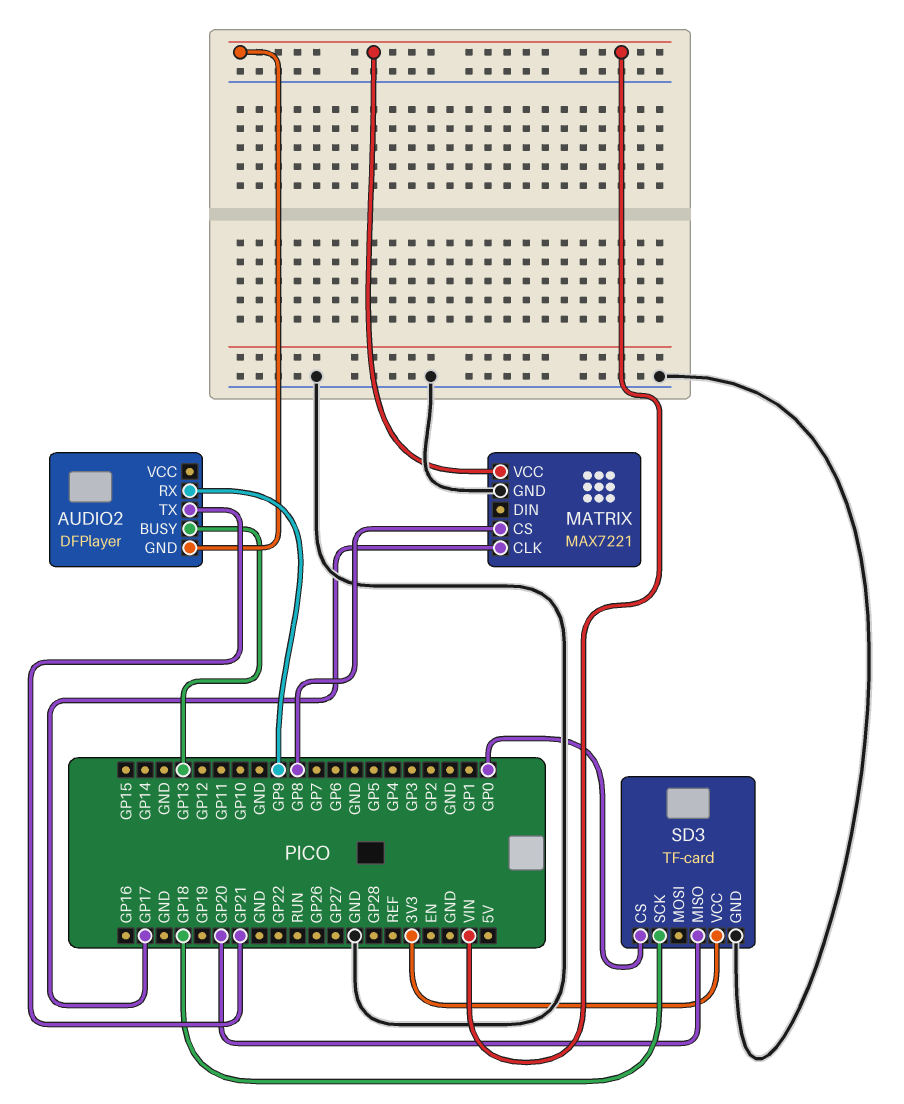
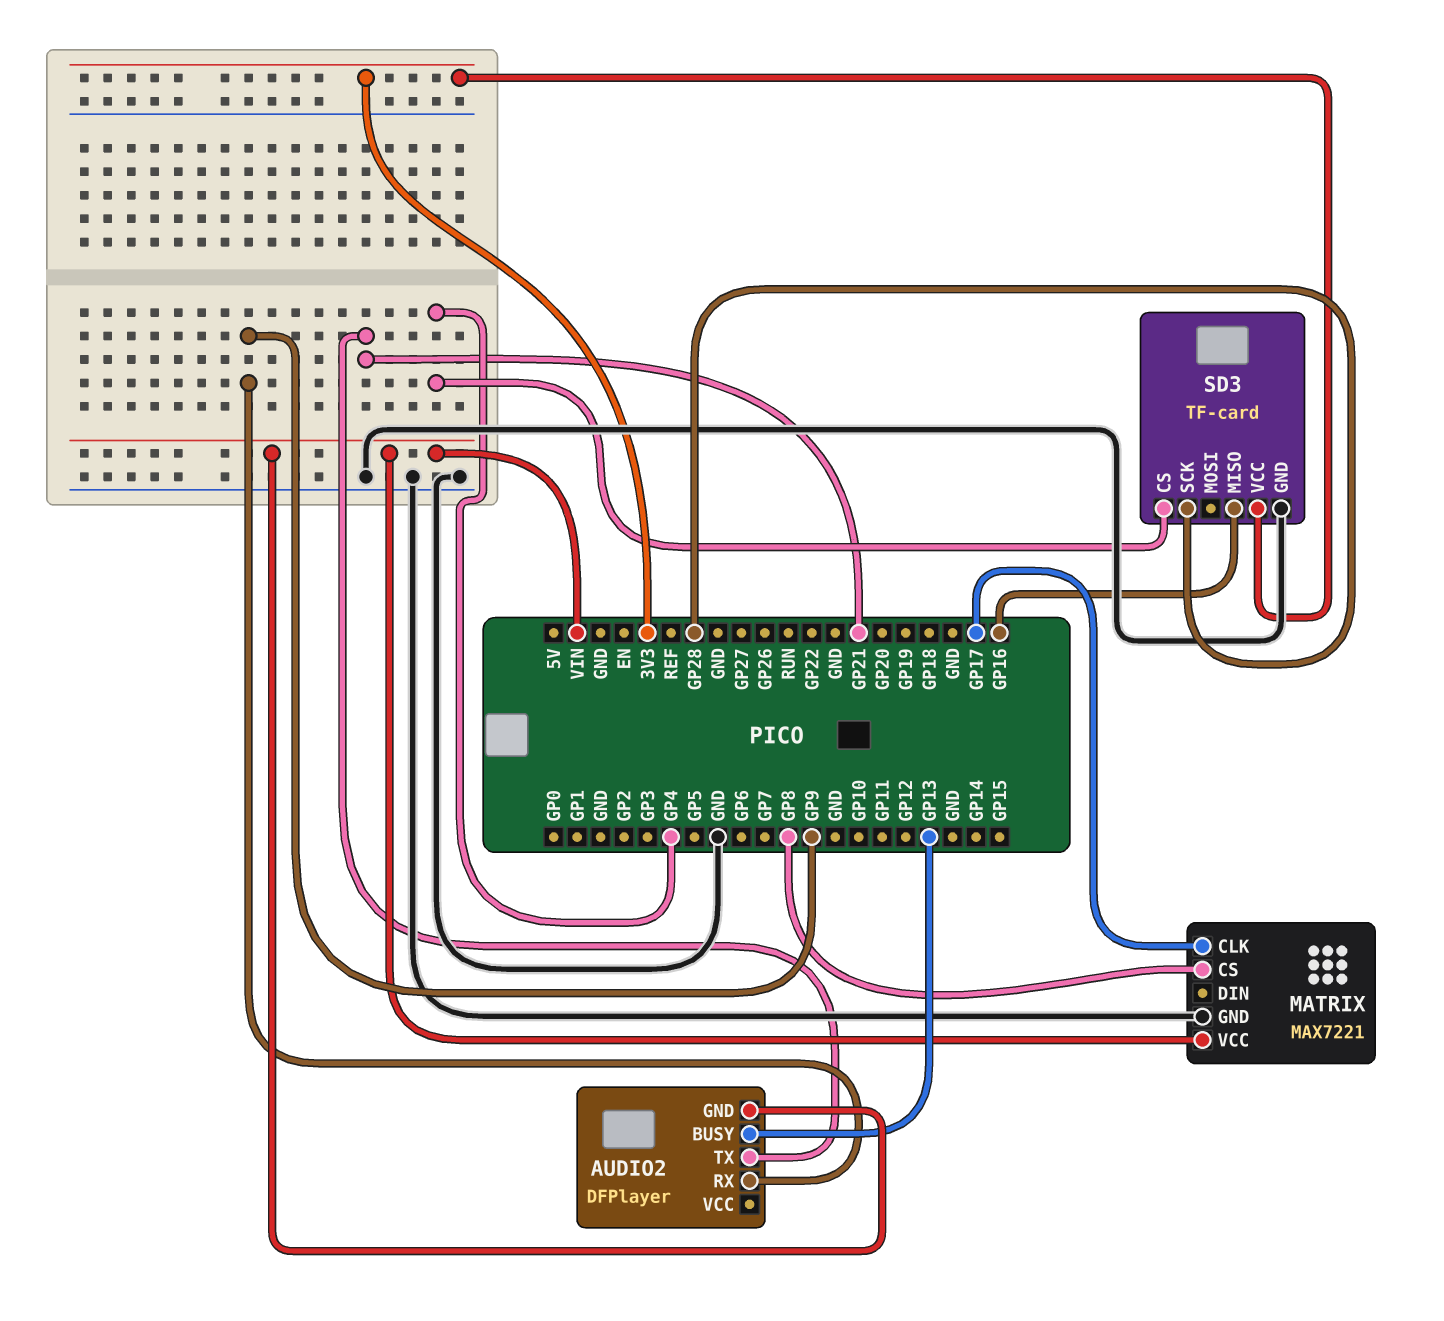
SD3 pin CS: GP0 -> GP4
SD3 pin MISO: GP20 -> GP16
SD3 pin SCK: GP18 -> GP28

